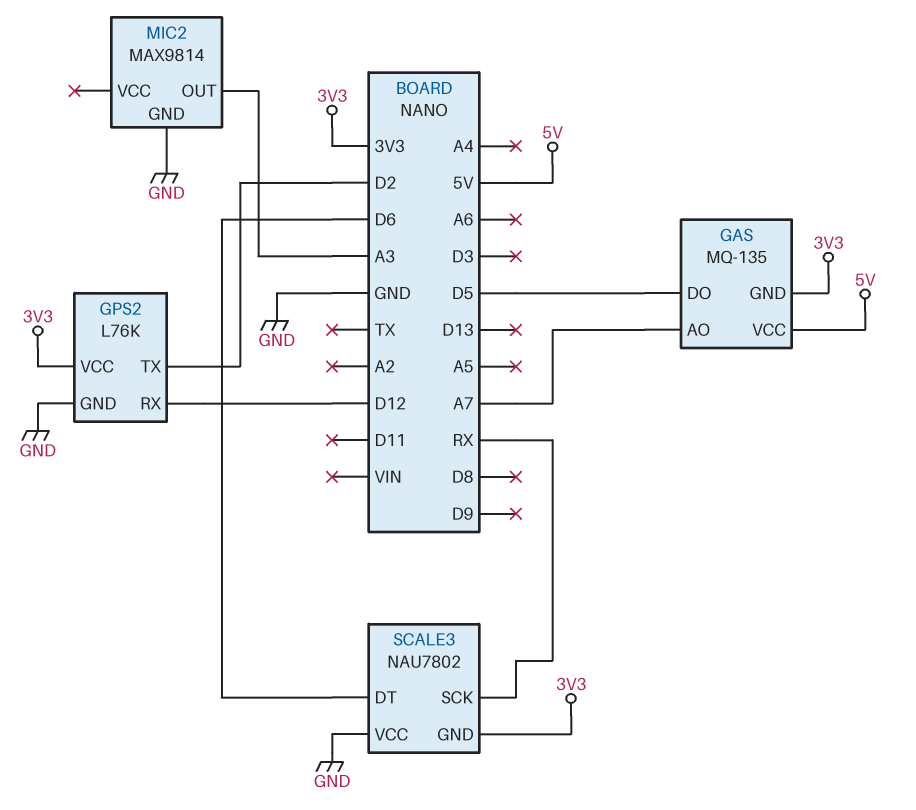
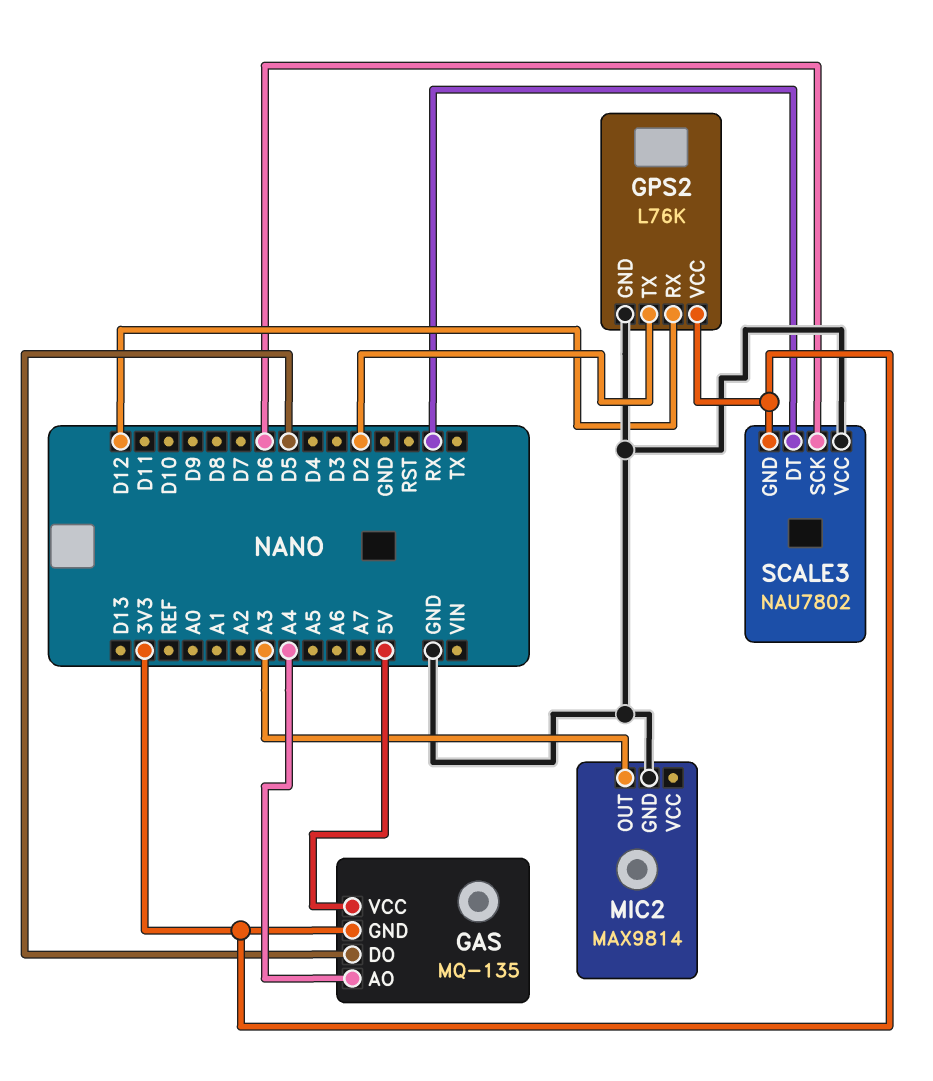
GAS pin AO: A7 -> A4
SCALE3 pin DT: D6 -> RX
SCALE3 pin SCK: RX -> D6

